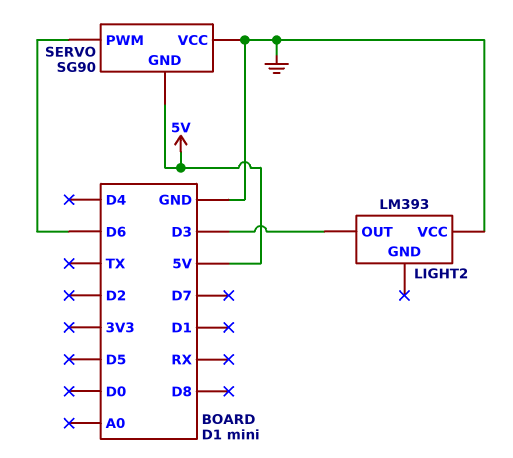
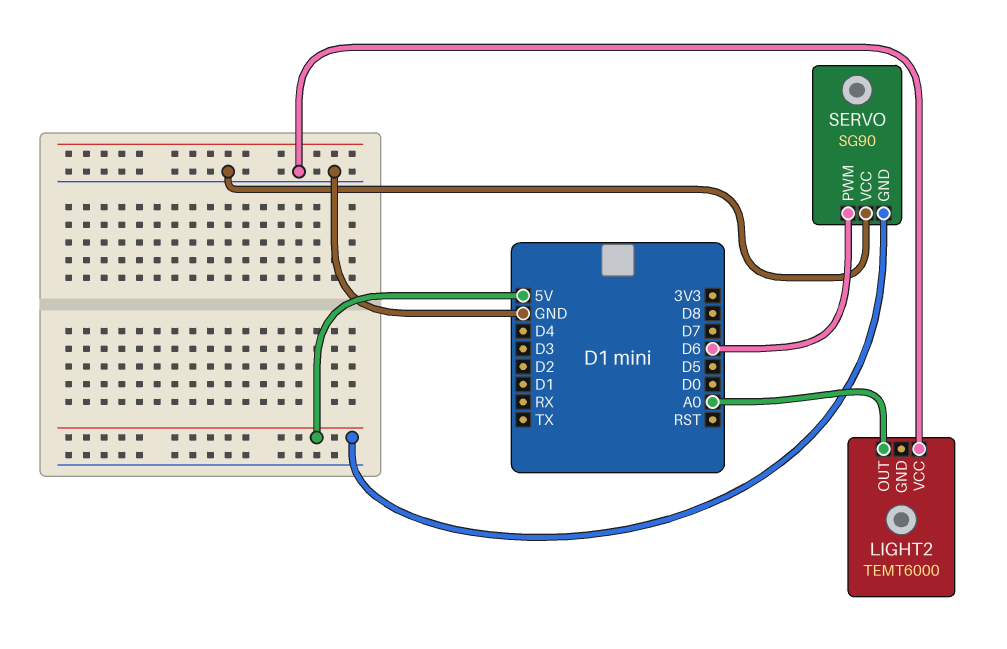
LIGHT2: LM393 -> TEMT6000
LIGHT2 pin OUT: D3 -> A0

